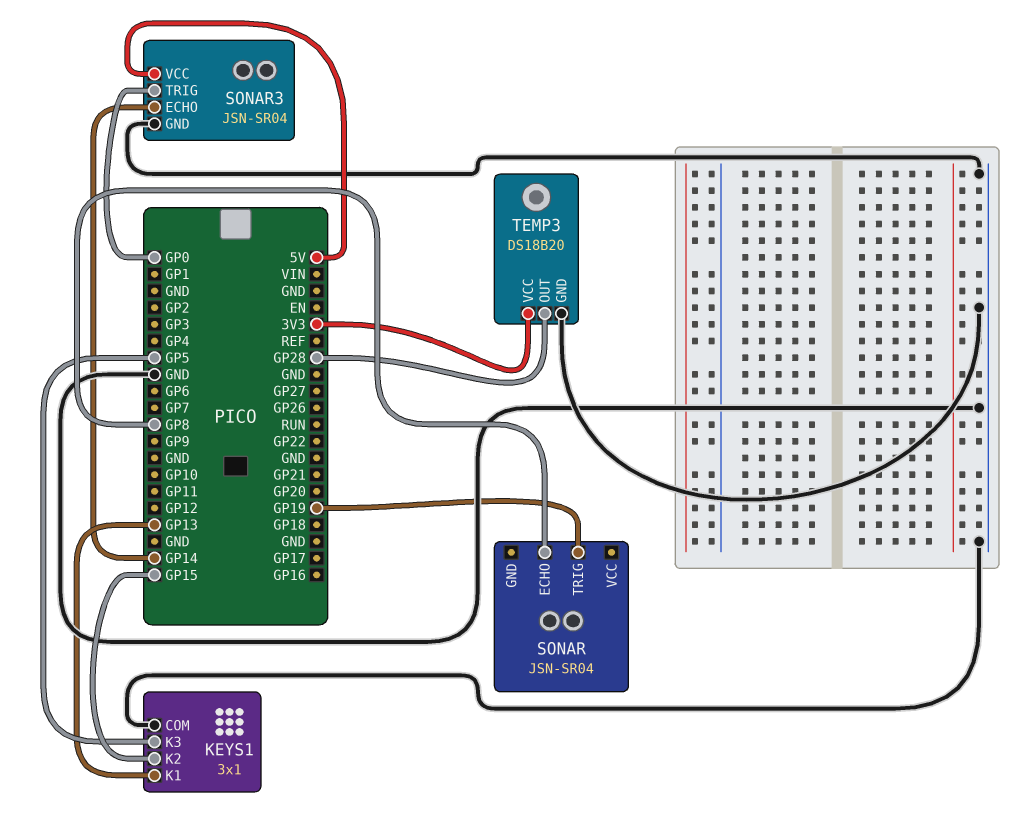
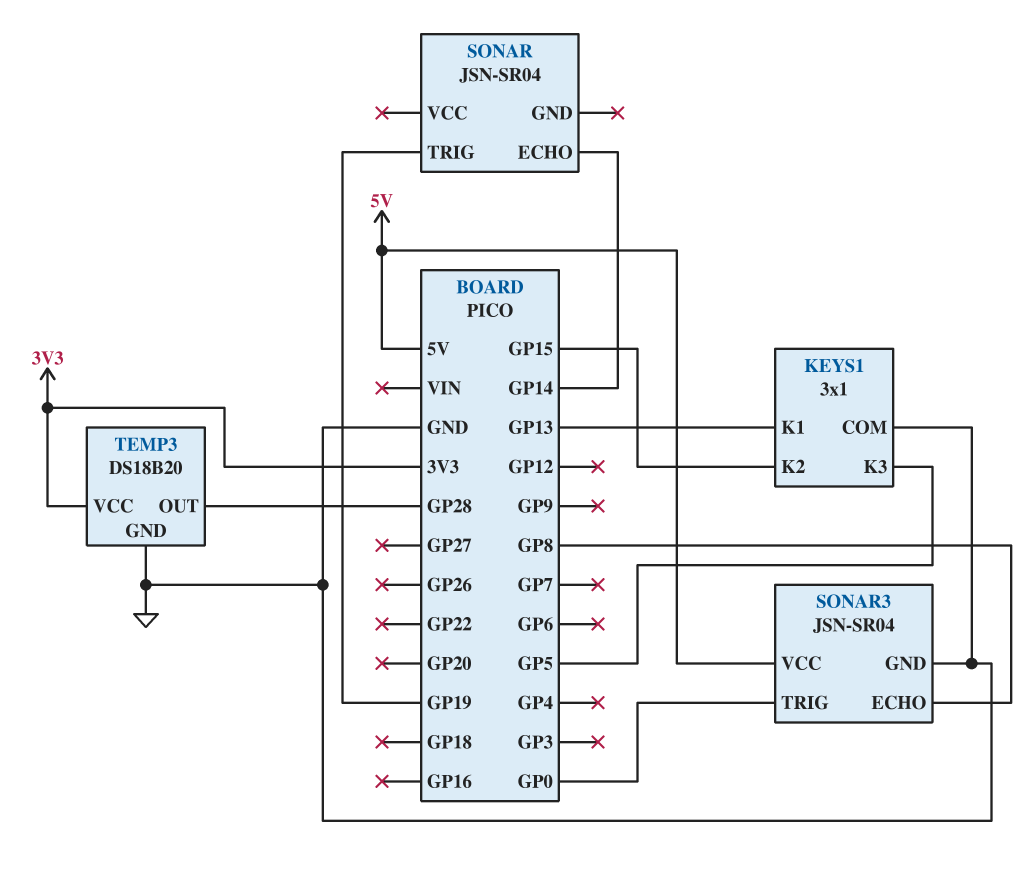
SONAR pin ECHO: GP8 -> GP14
SONAR3 pin ECHO: GP14 -> GP8

